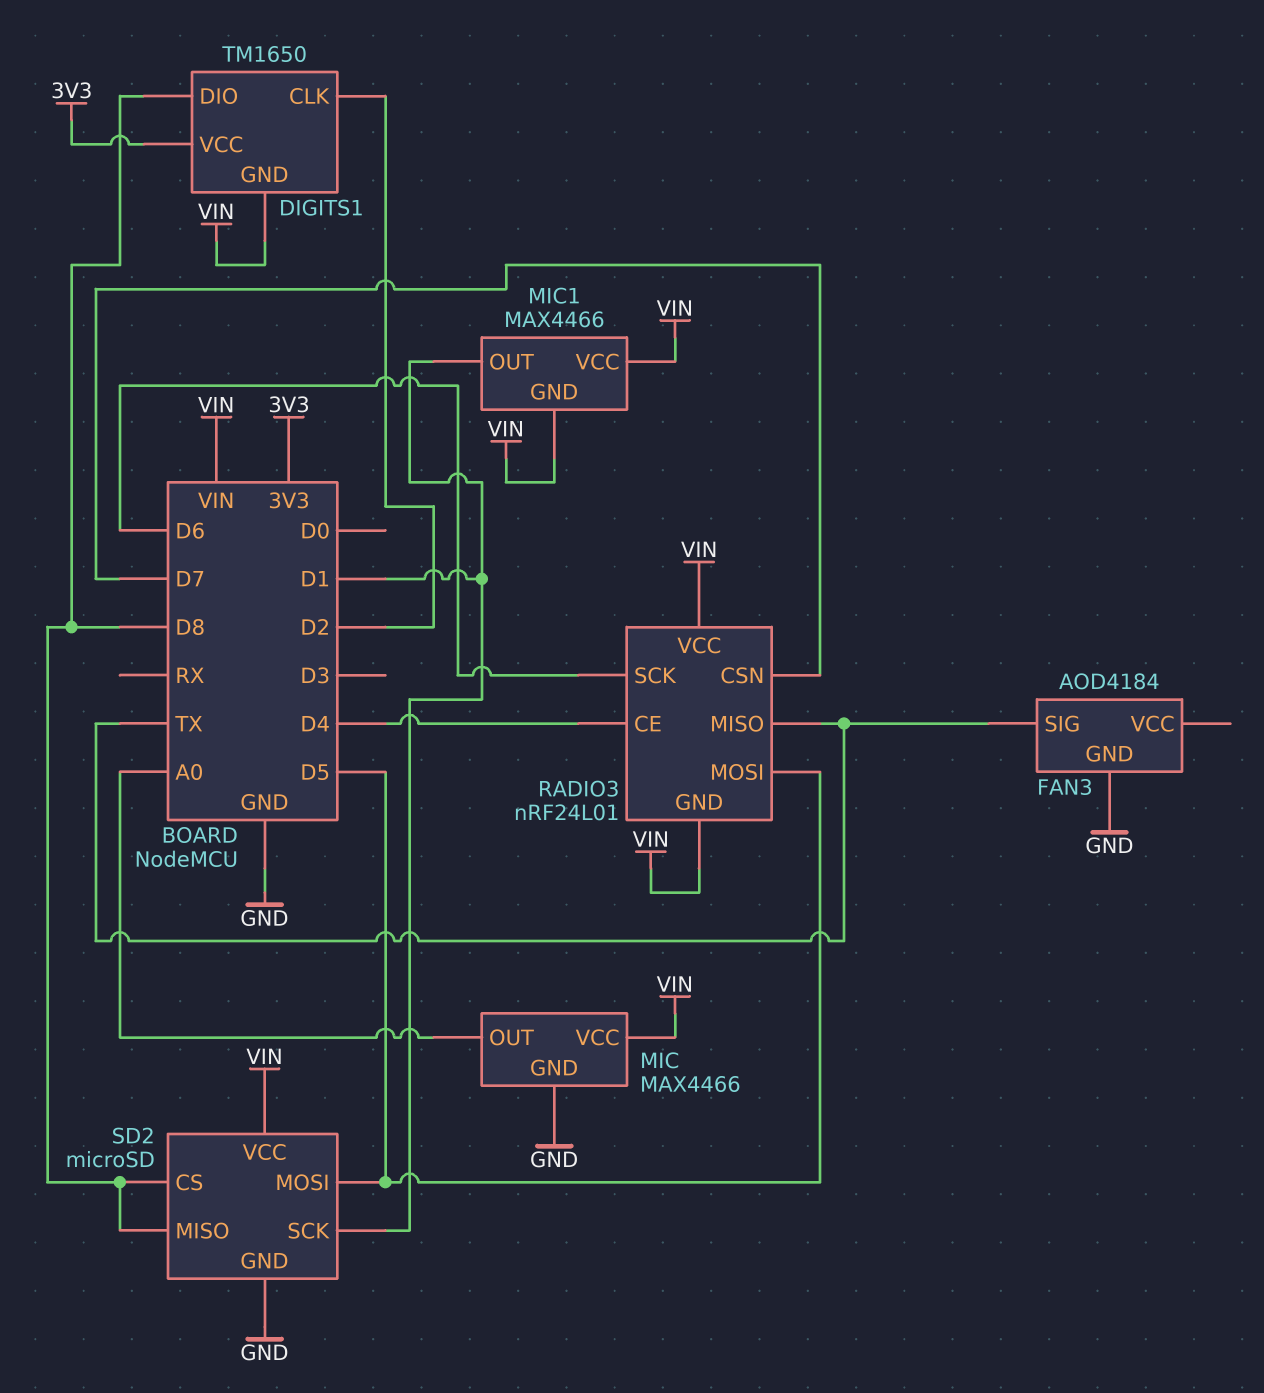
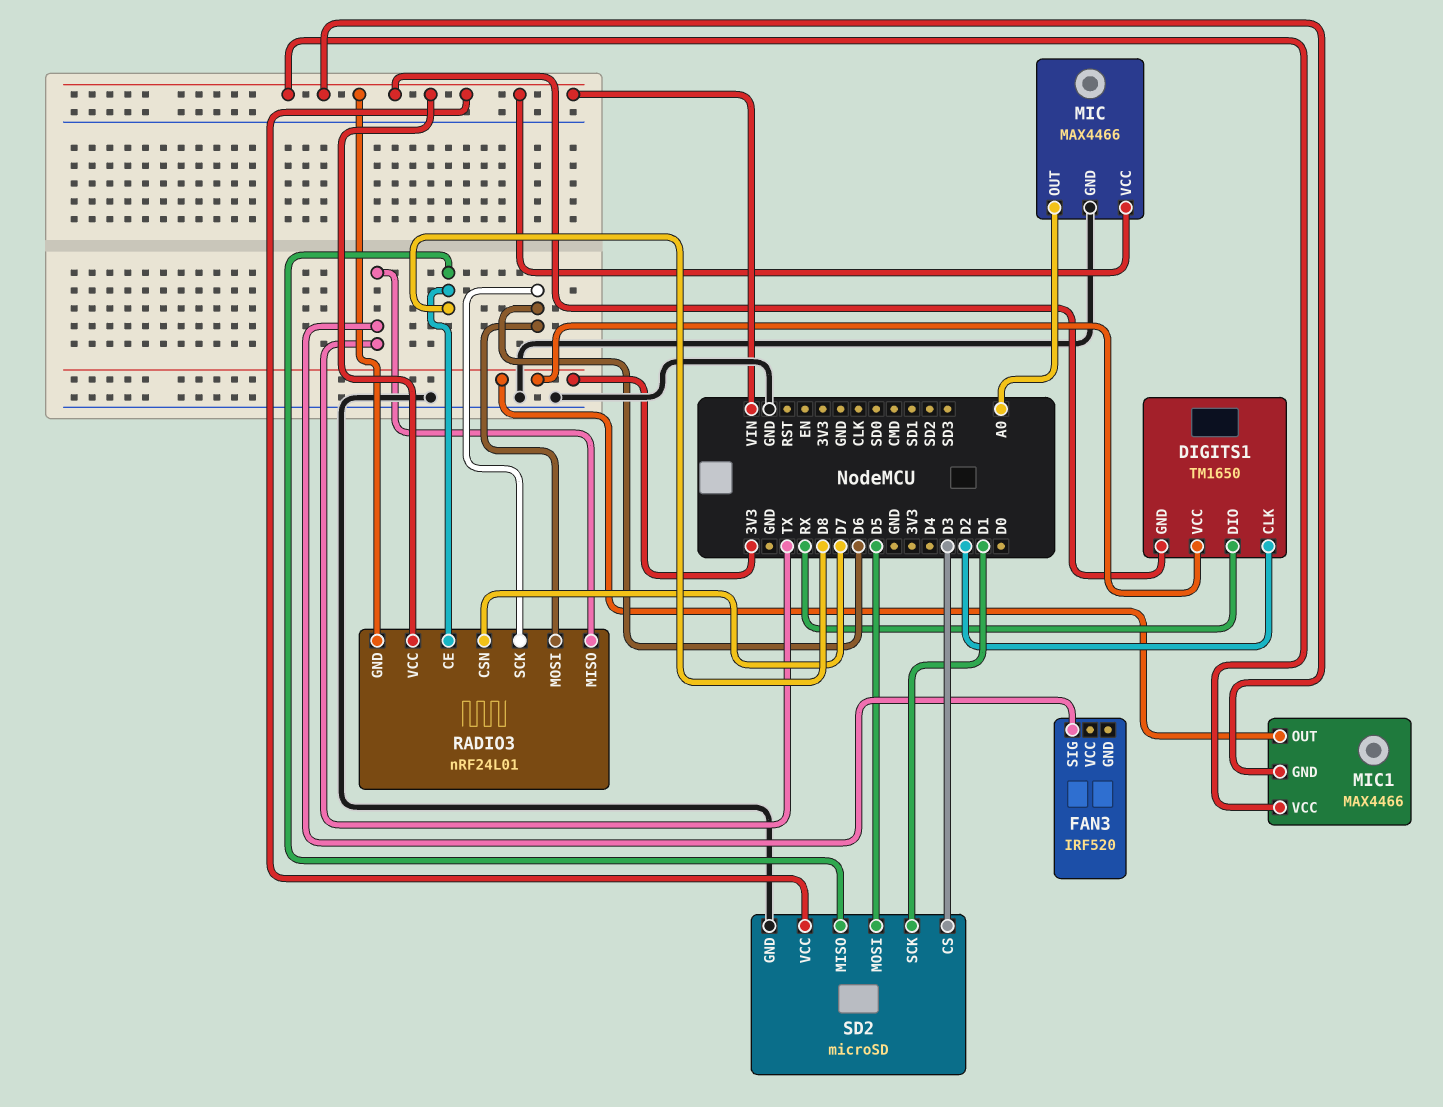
DIGITS1 pin DIO: D8 -> RX
FAN3: AOD4184 -> IRF520
FAN3 pin GND: GND -> none
MIC1 pin OUT: D1 -> 3V3
RADIO3 pin CE: D4 -> D8
RADIO3 pin MOSI: D5 -> D6
SD2 pin CS: D8 -> D3

